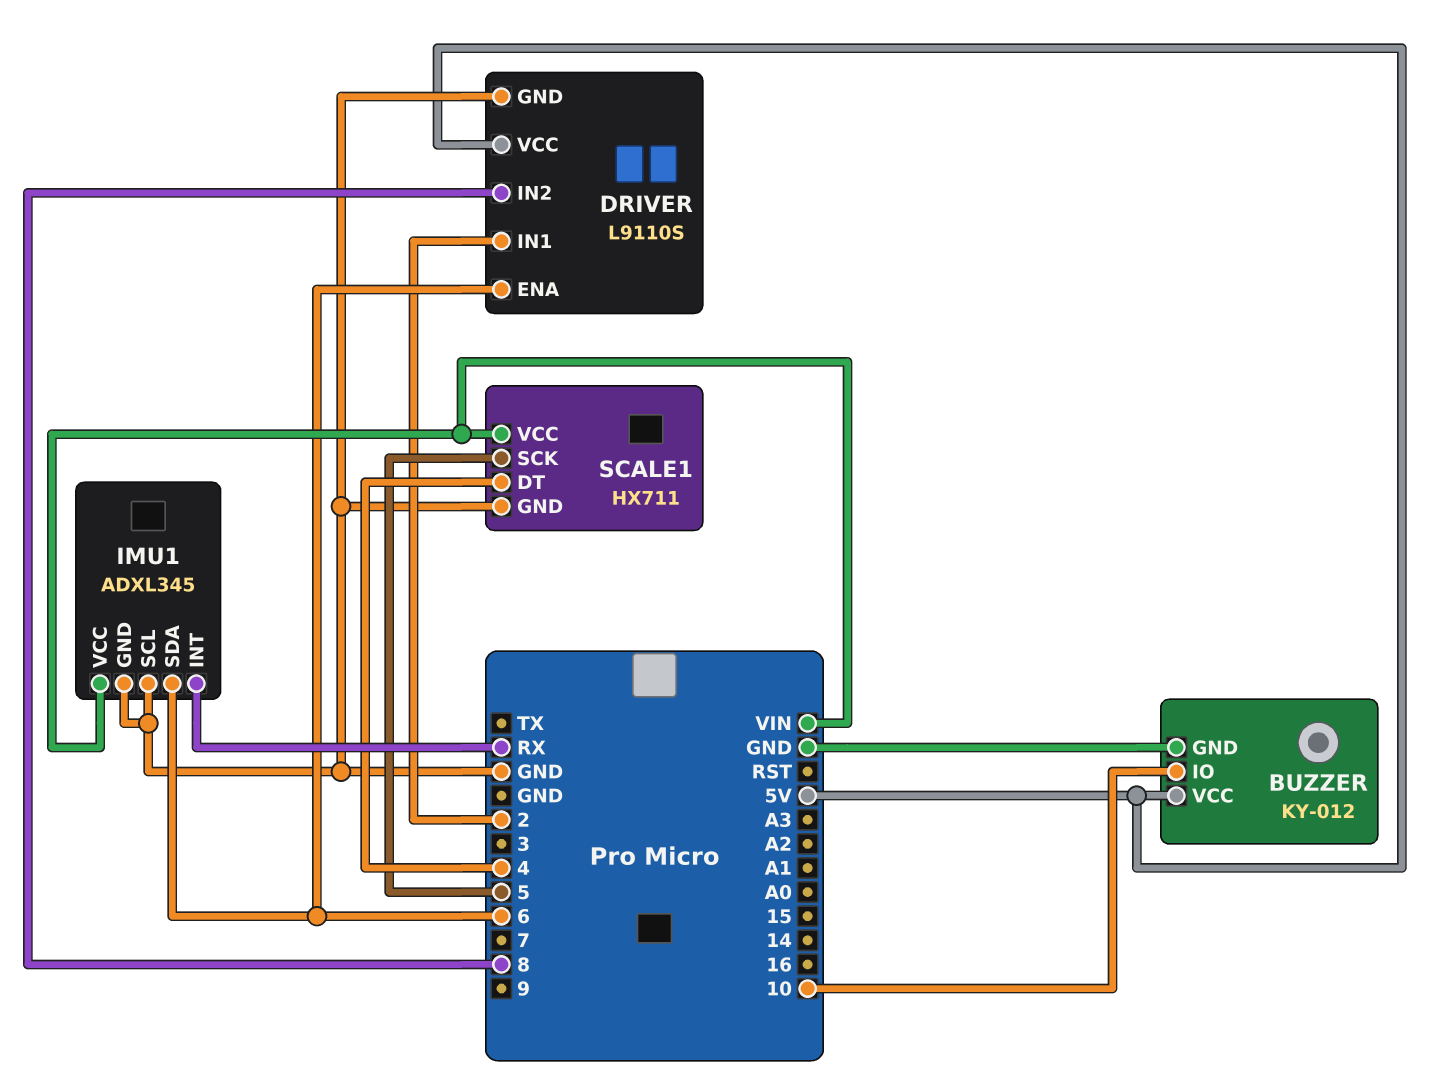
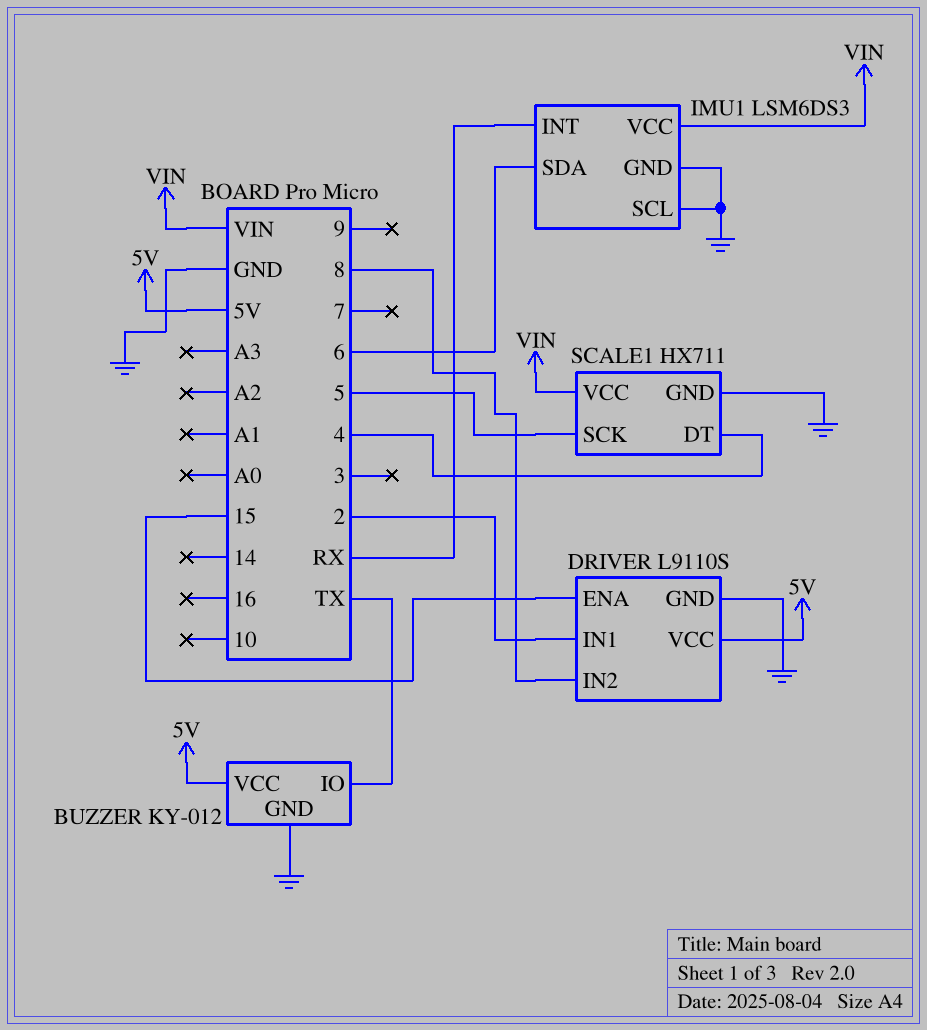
BUZZER pin IO: 10 -> TX
DRIVER pin ENA: 6 -> 15
IMU1: ADXL345 -> LSM6DS3

